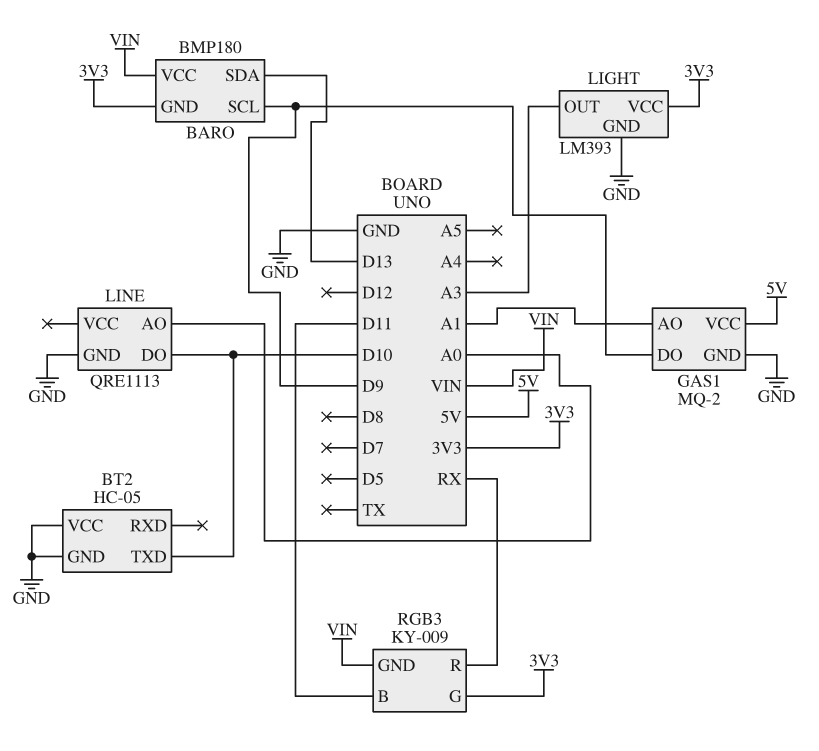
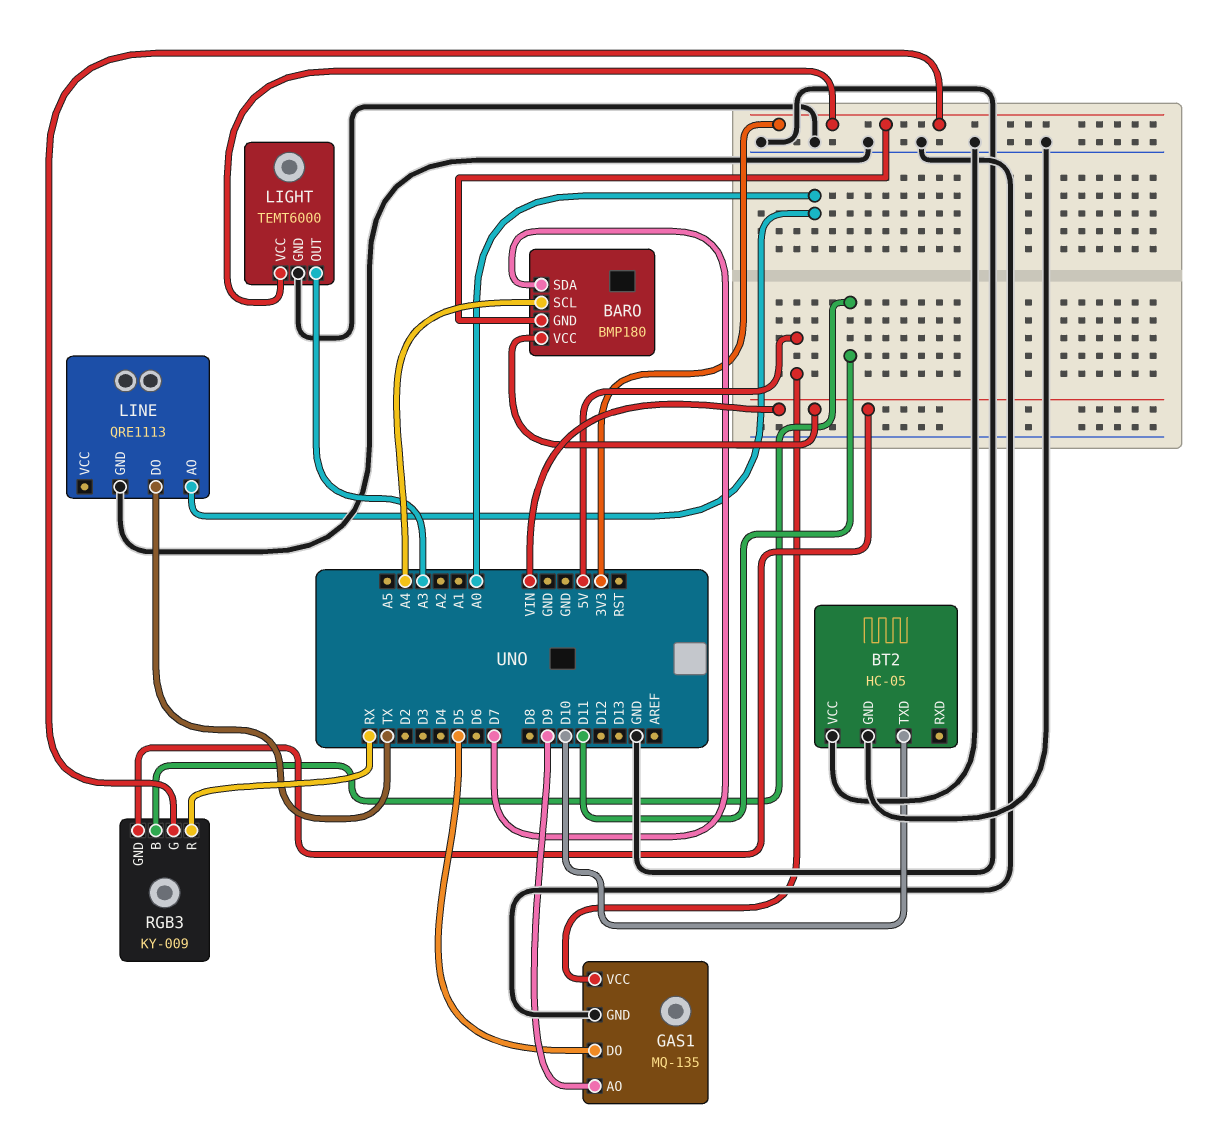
BARO pin SCL: D9 -> A4
BARO pin SDA: D13 -> D7
GAS1: MQ-2 -> MQ-135
GAS1 pin AO: A1 -> D9
GAS1 pin DO: D9 -> D5
LIGHT: LM393 -> TEMT6000
LINE pin DO: D10 -> TX

